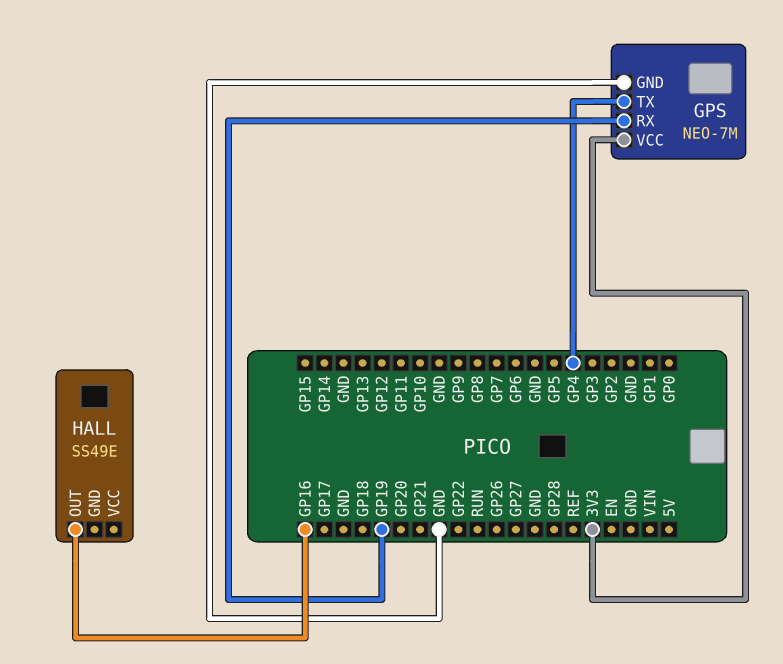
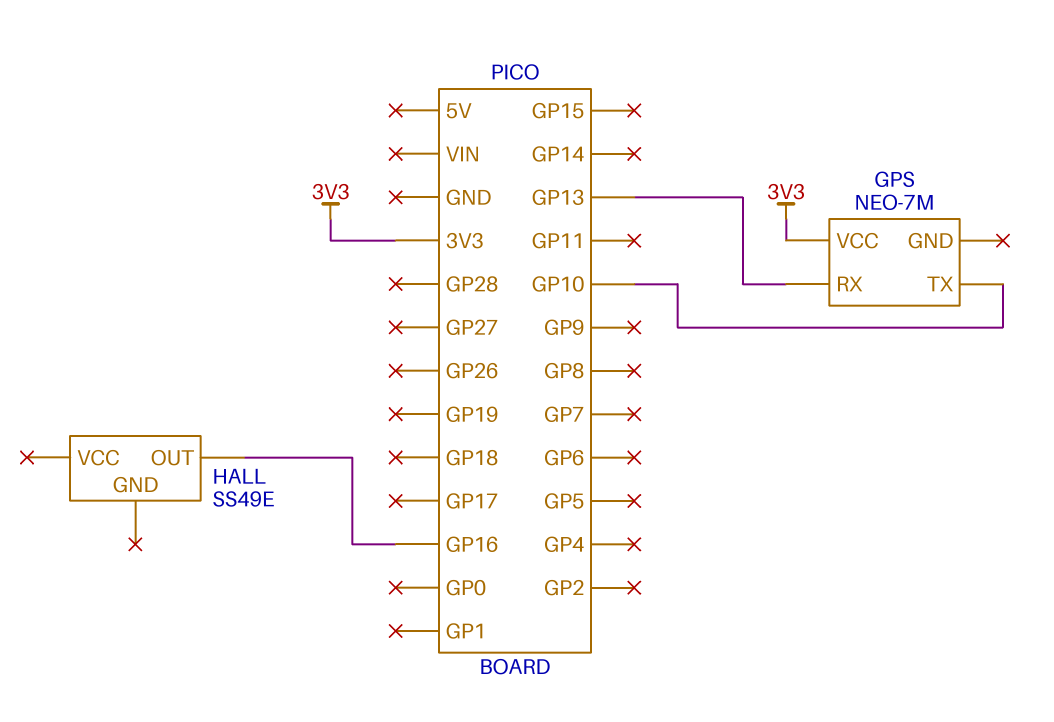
GPS pin GND: GND -> none
GPS pin RX: GP19 -> GP13
GPS pin TX: GP4 -> GP10

